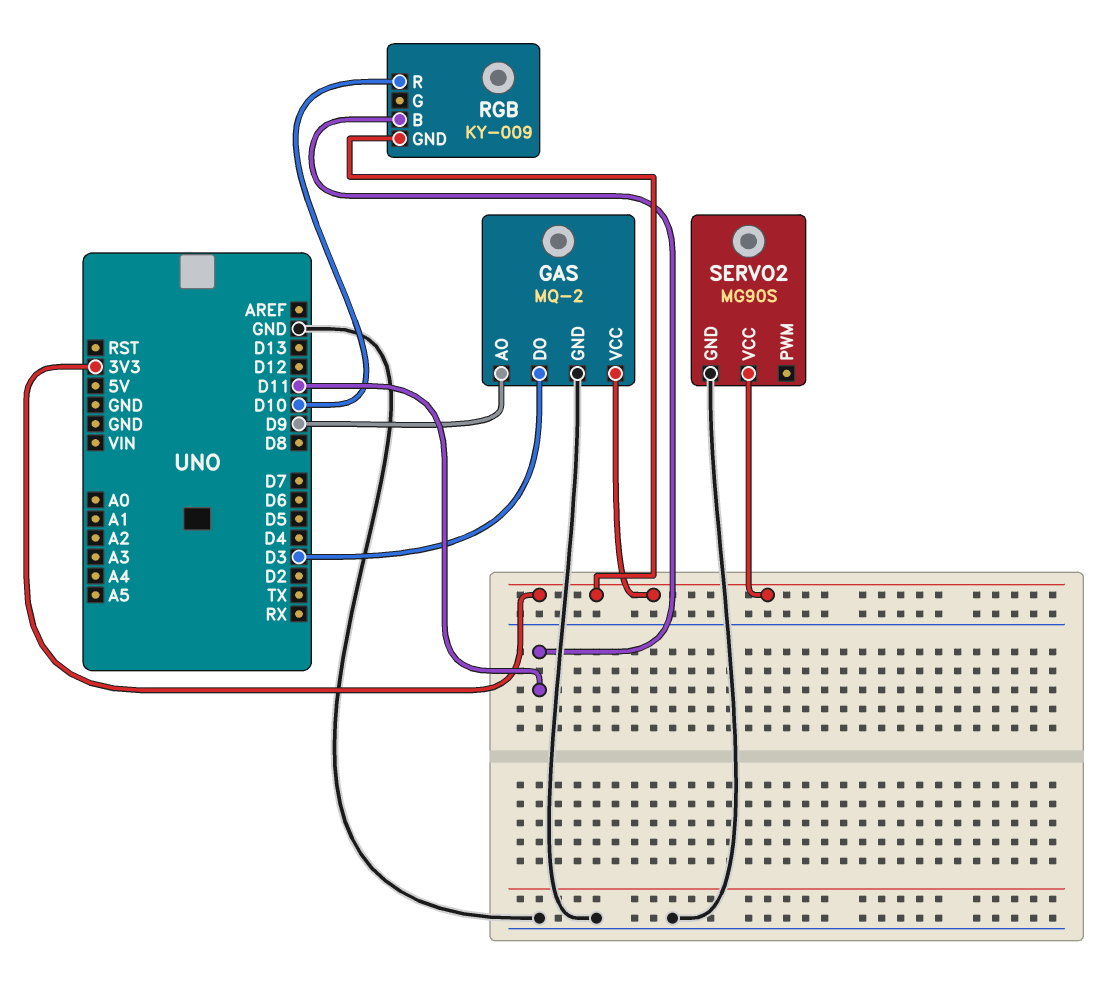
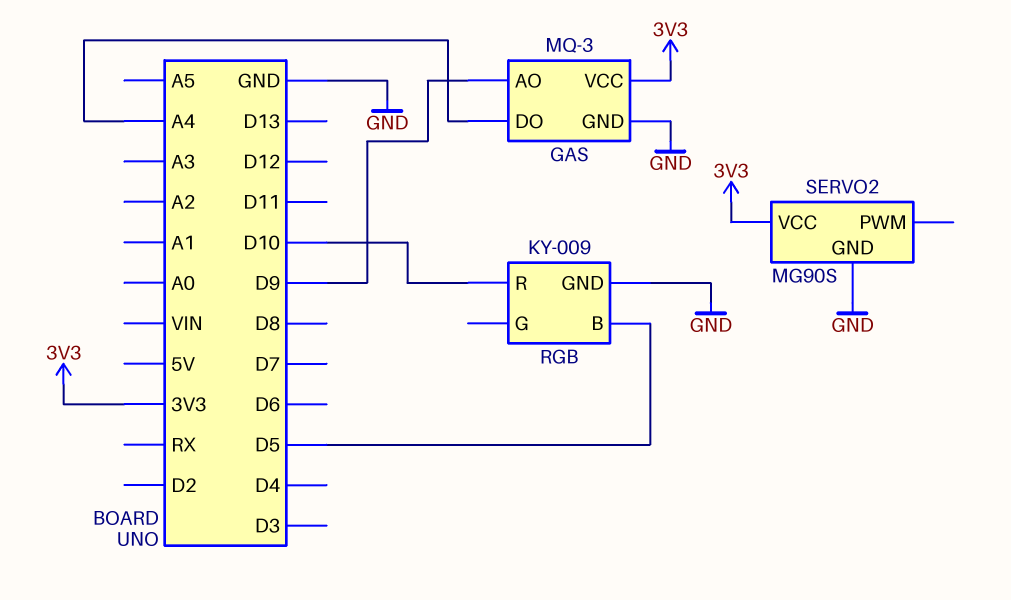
GAS: MQ-2 -> MQ-3
GAS pin DO: D3 -> A4
RGB pin B: D11 -> D5
RGB pin GND: 3V3 -> GND

